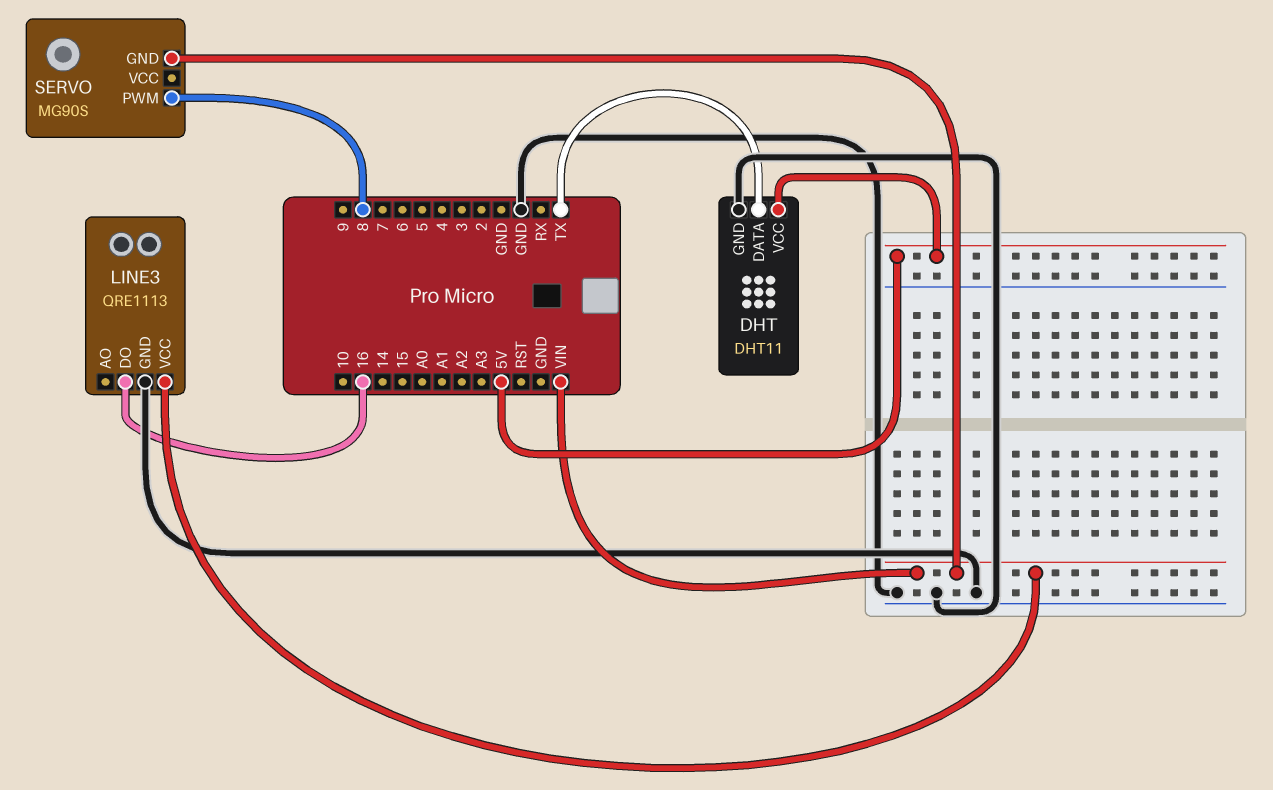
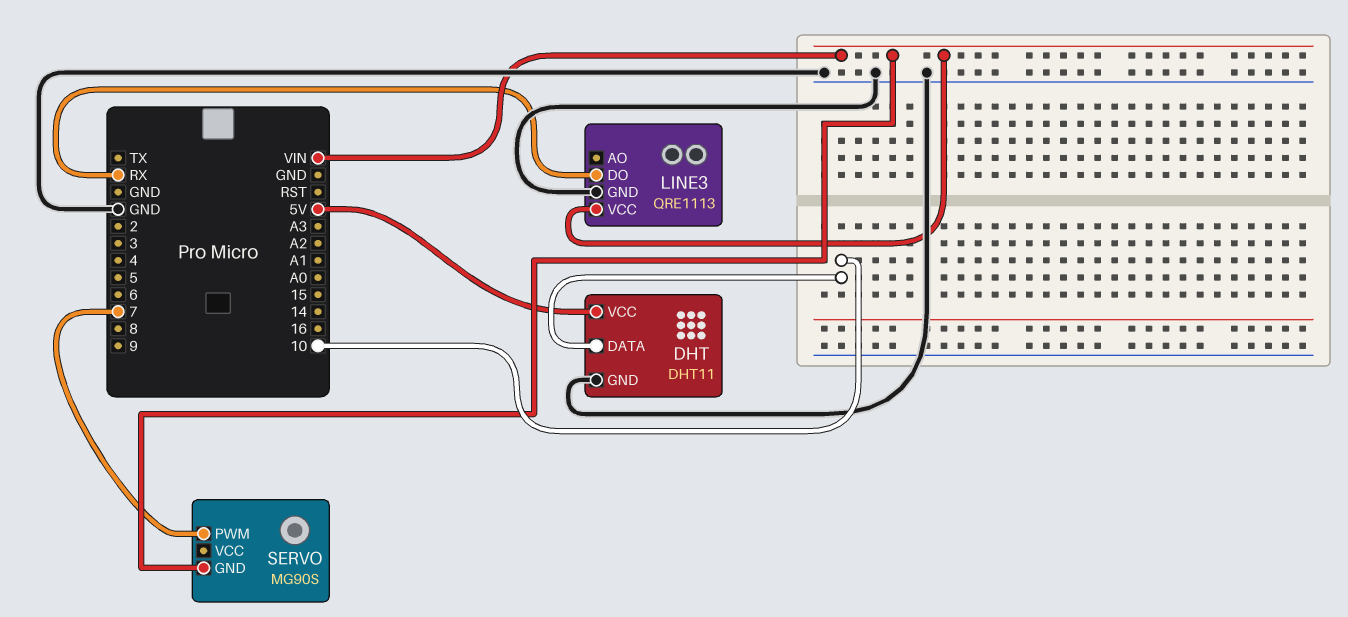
DHT pin DATA: TX -> 10
LINE3 pin DO: 16 -> RX
SERVO pin PWM: 8 -> 7

